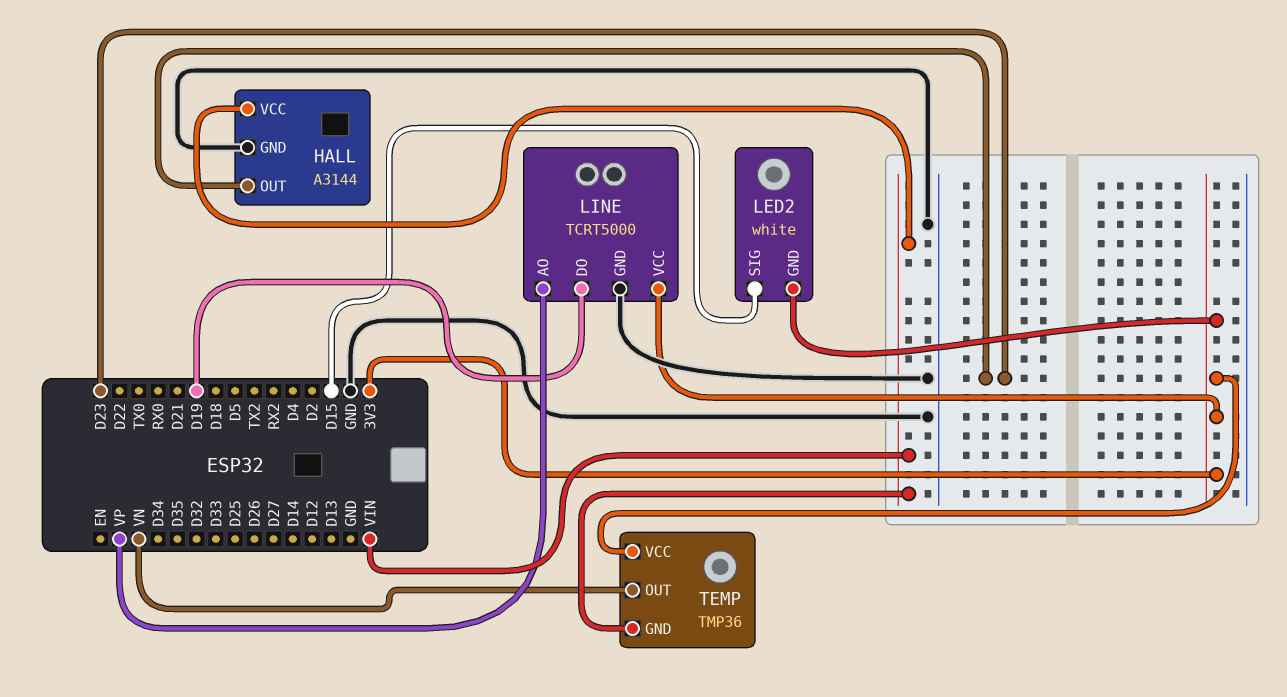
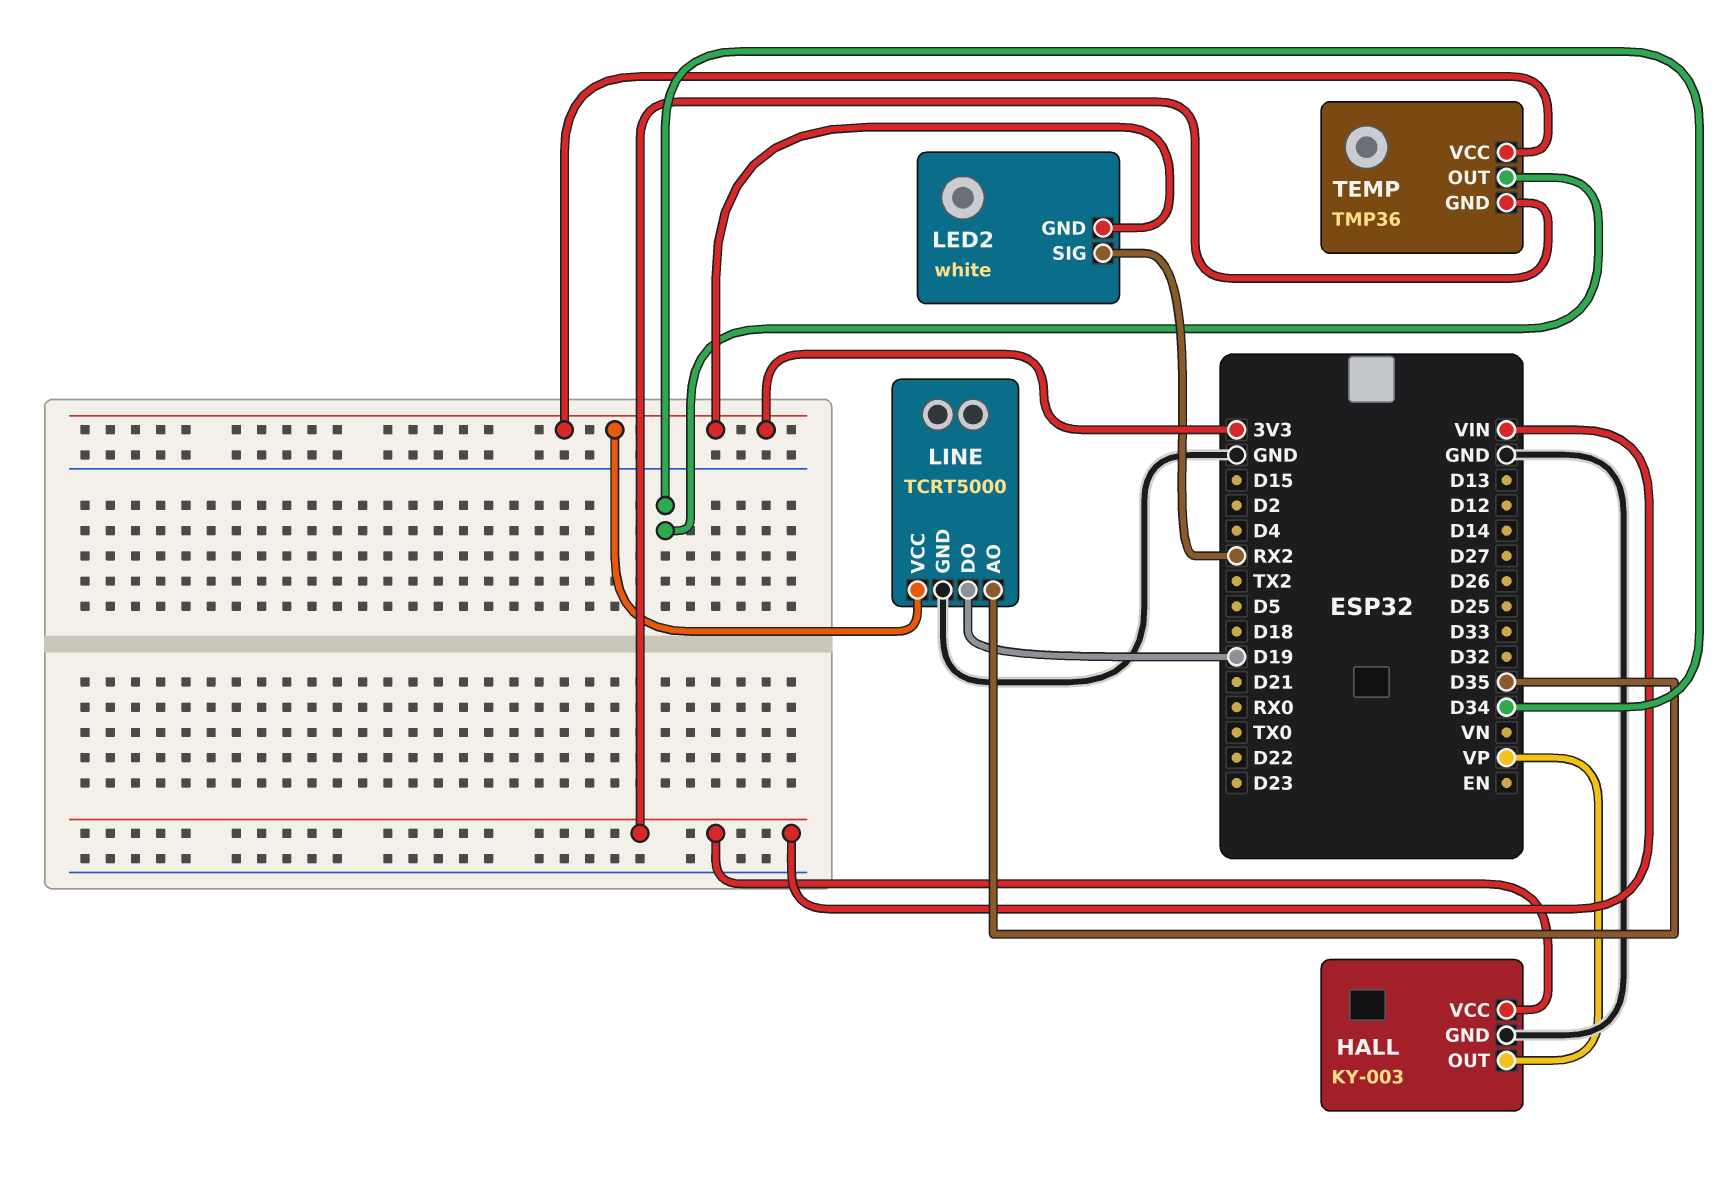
HALL: A3144 -> KY-003
HALL pin OUT: D23 -> VP
LED2 pin SIG: D15 -> RX2
LINE pin AO: VP -> D35
TEMP pin OUT: VN -> D34

